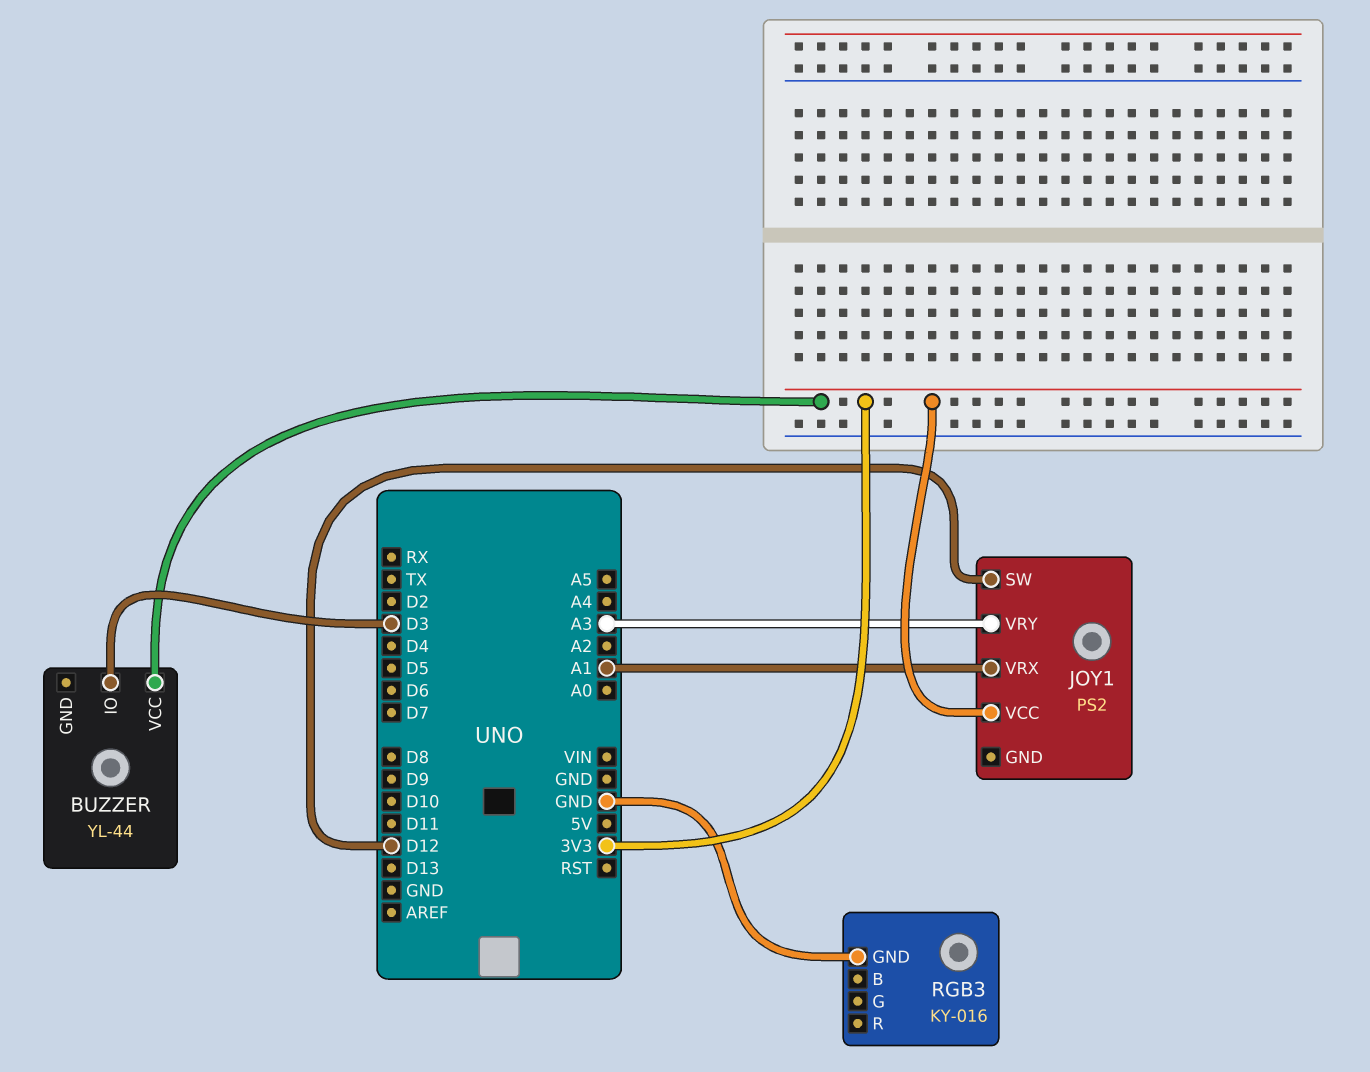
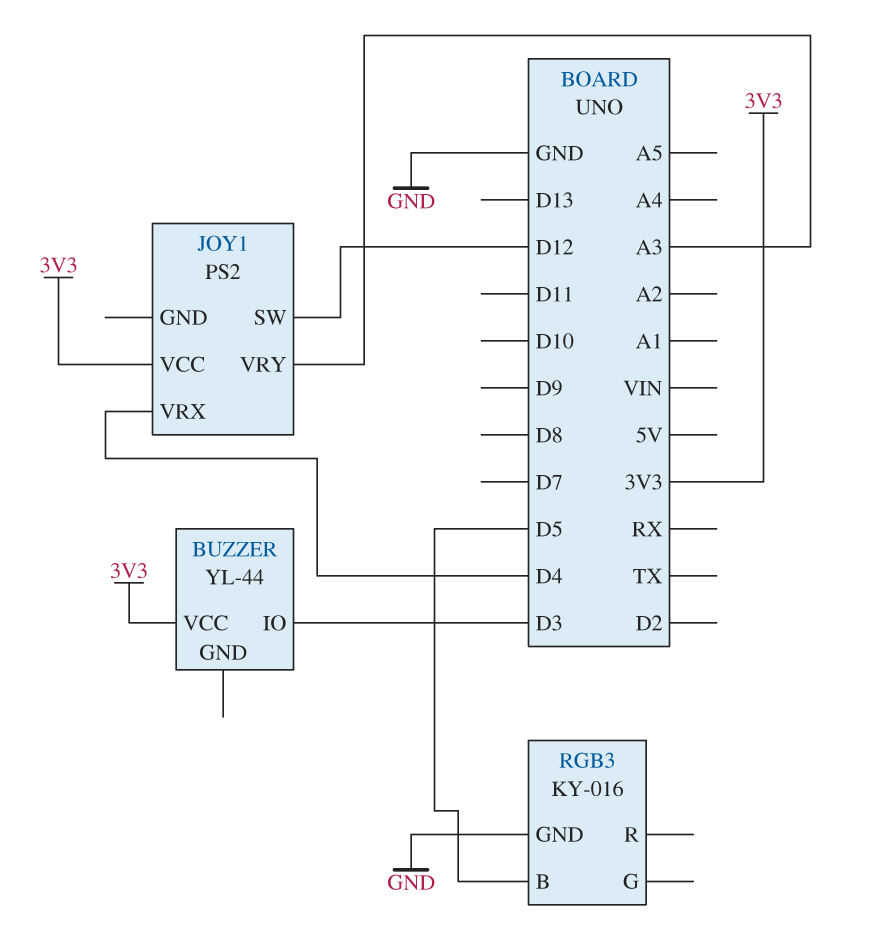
JOY1 pin VRX: A1 -> D4
RGB3 pin B: none -> D5

